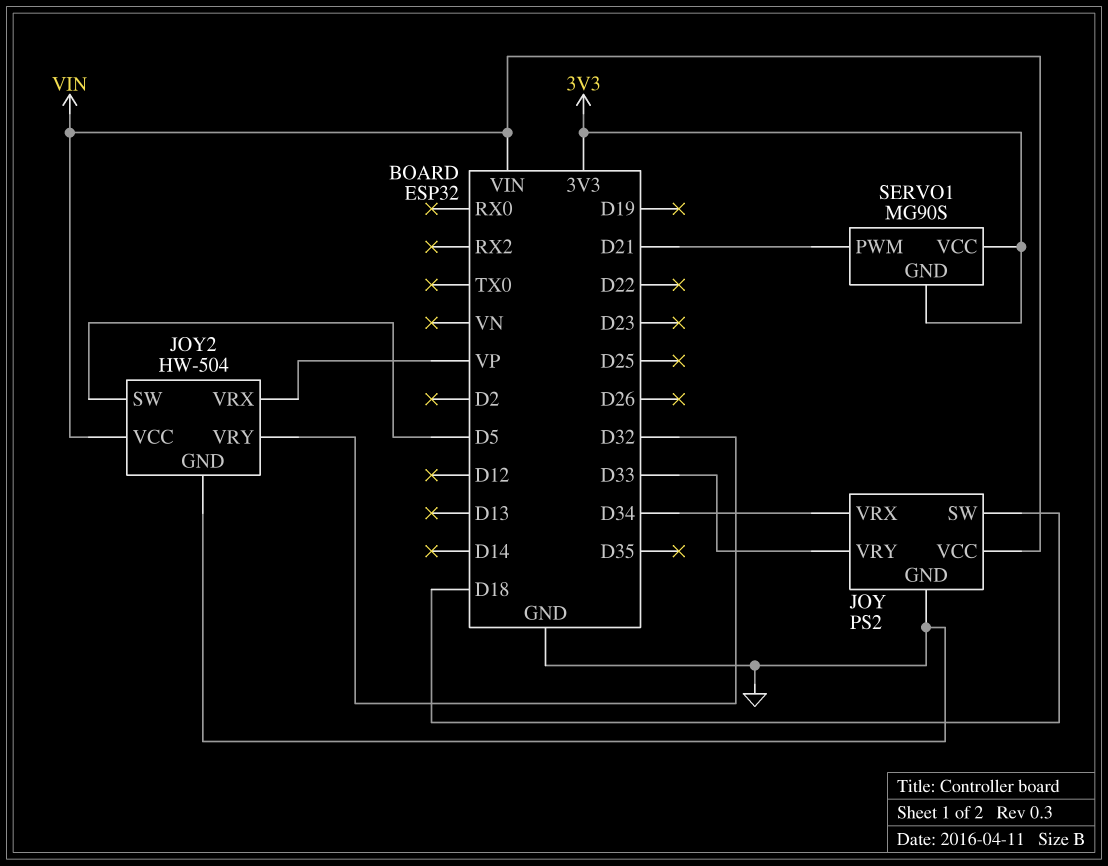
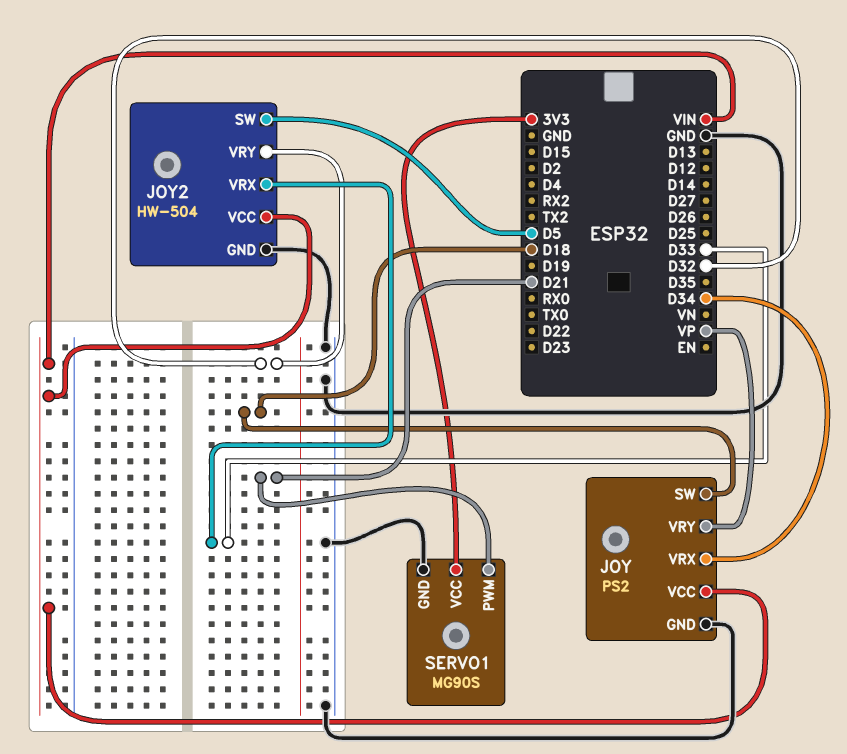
JOY pin VRY: D33 -> VP
JOY2 pin VRX: VP -> D33
SERVO1 pin GND: 3V3 -> GND

